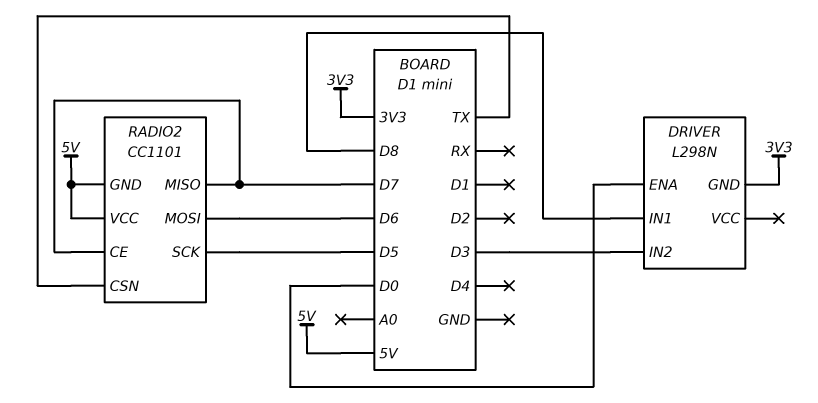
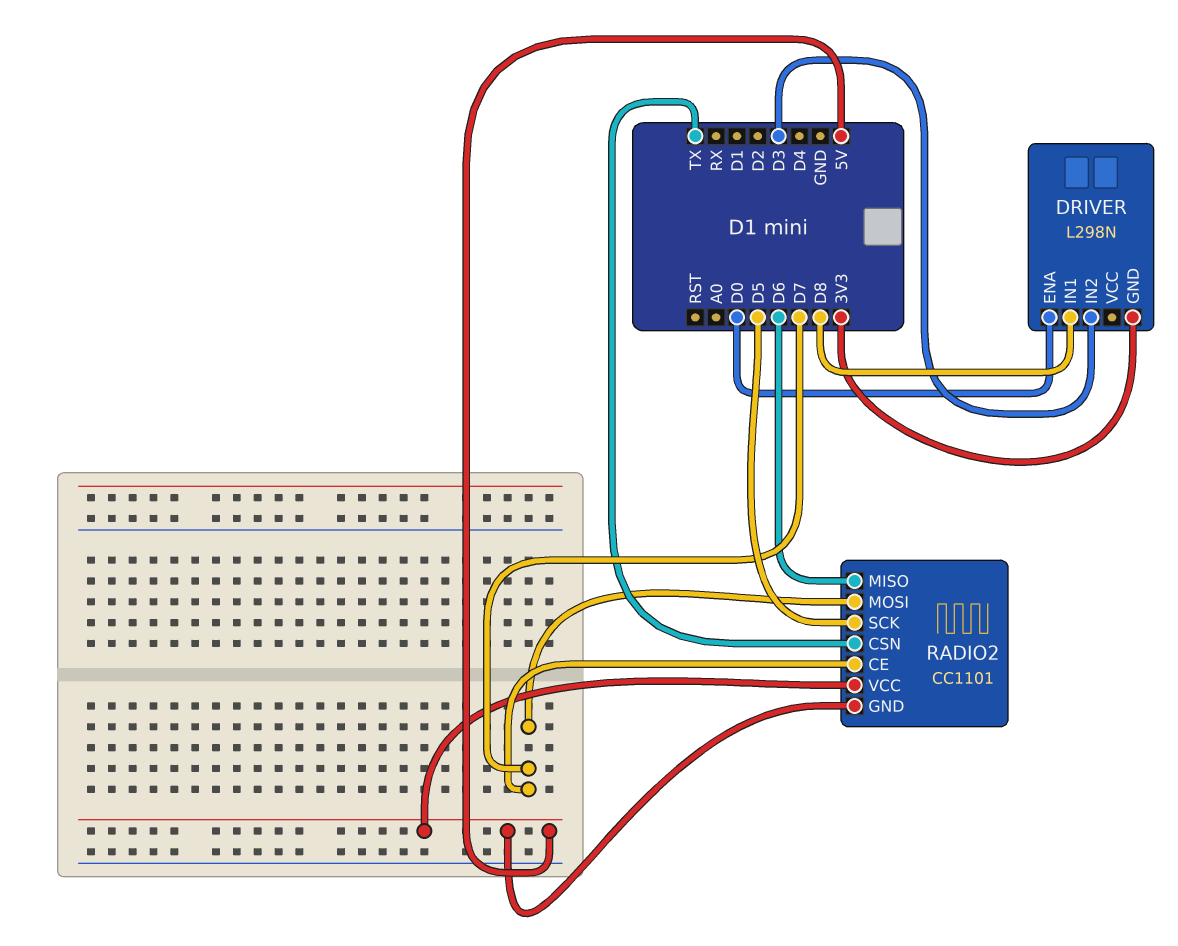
RADIO2 pin MISO: D7 -> D6
RADIO2 pin MOSI: D6 -> D7

